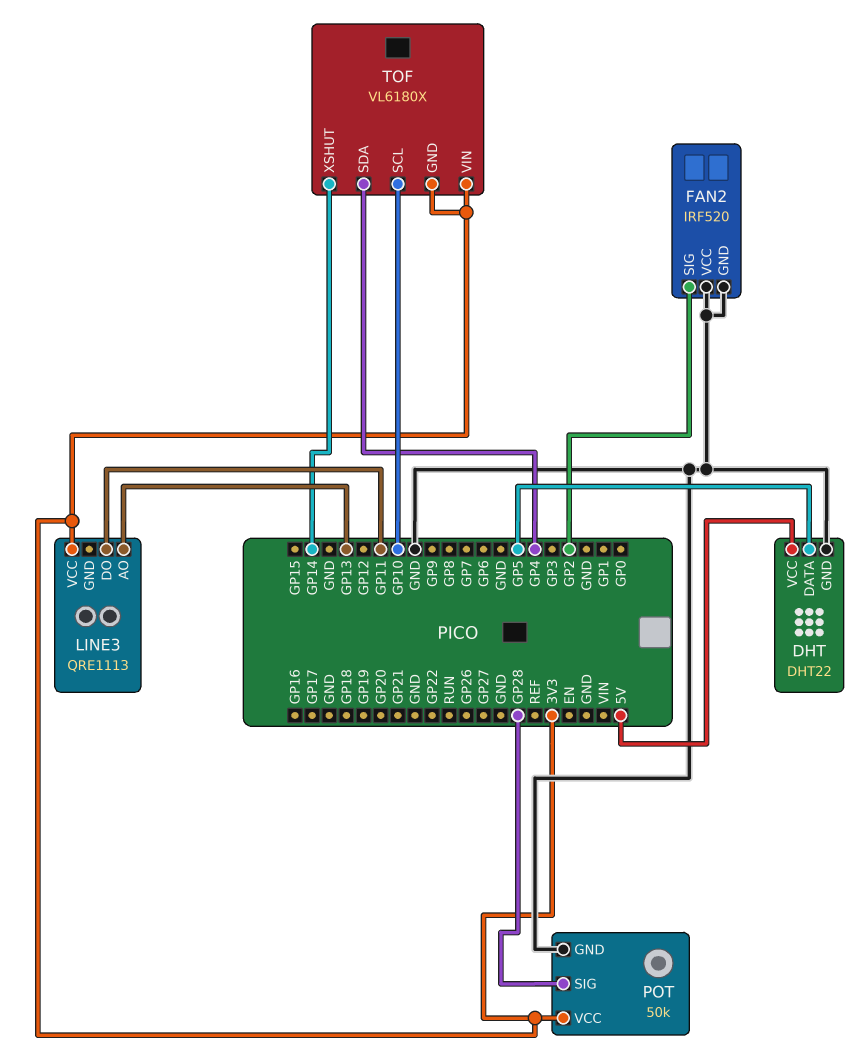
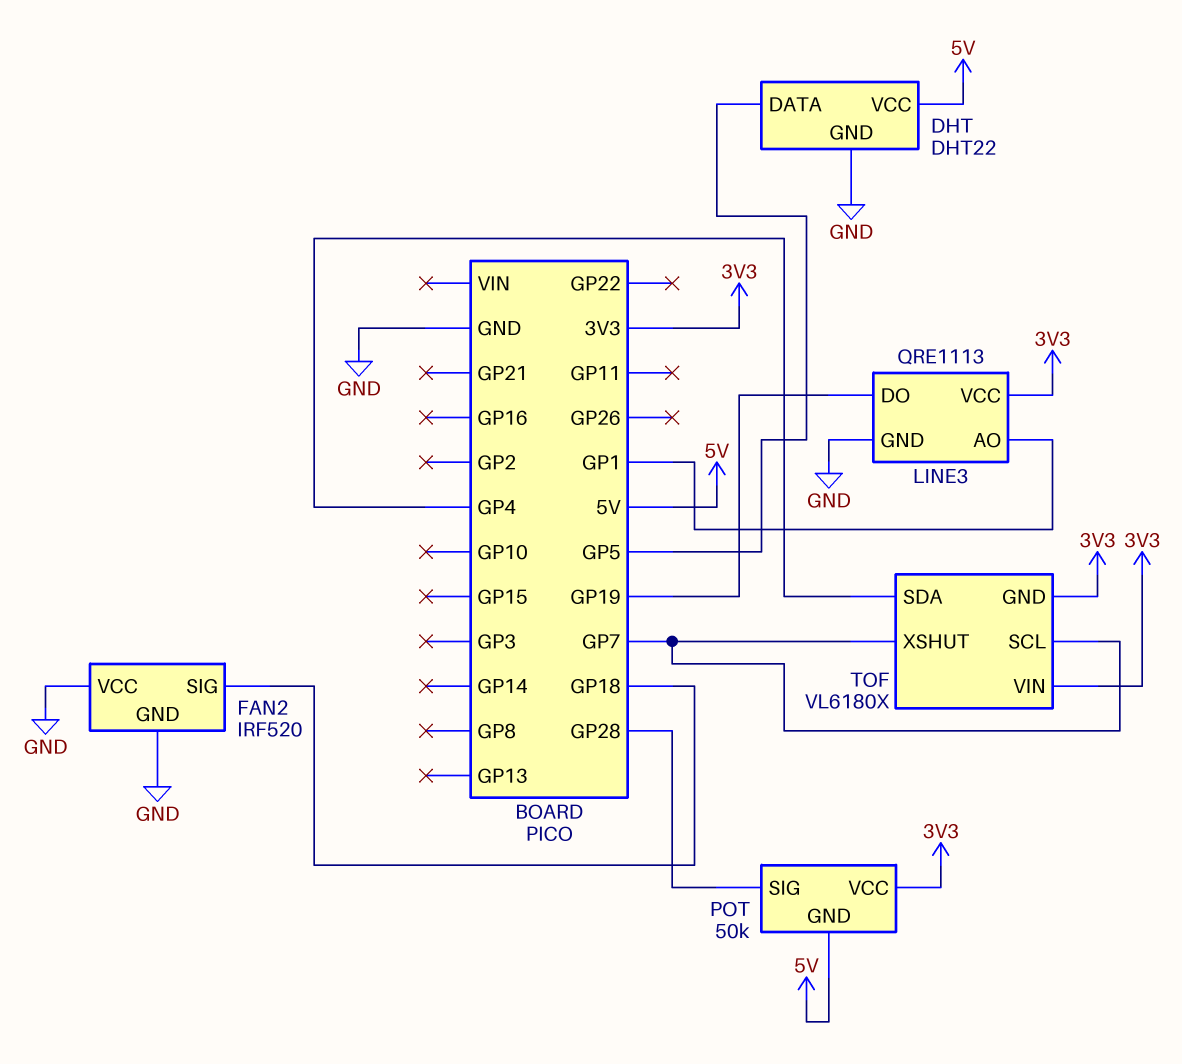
FAN2 pin SIG: GP2 -> GP18
LINE3 pin AO: GP13 -> GP1
LINE3 pin DO: GP11 -> GP19
LINE3 pin GND: none -> GND
POT pin GND: GND -> 5V
TOF pin SCL: GP10 -> GP7
TOF pin XSHUT: GP14 -> GP7

